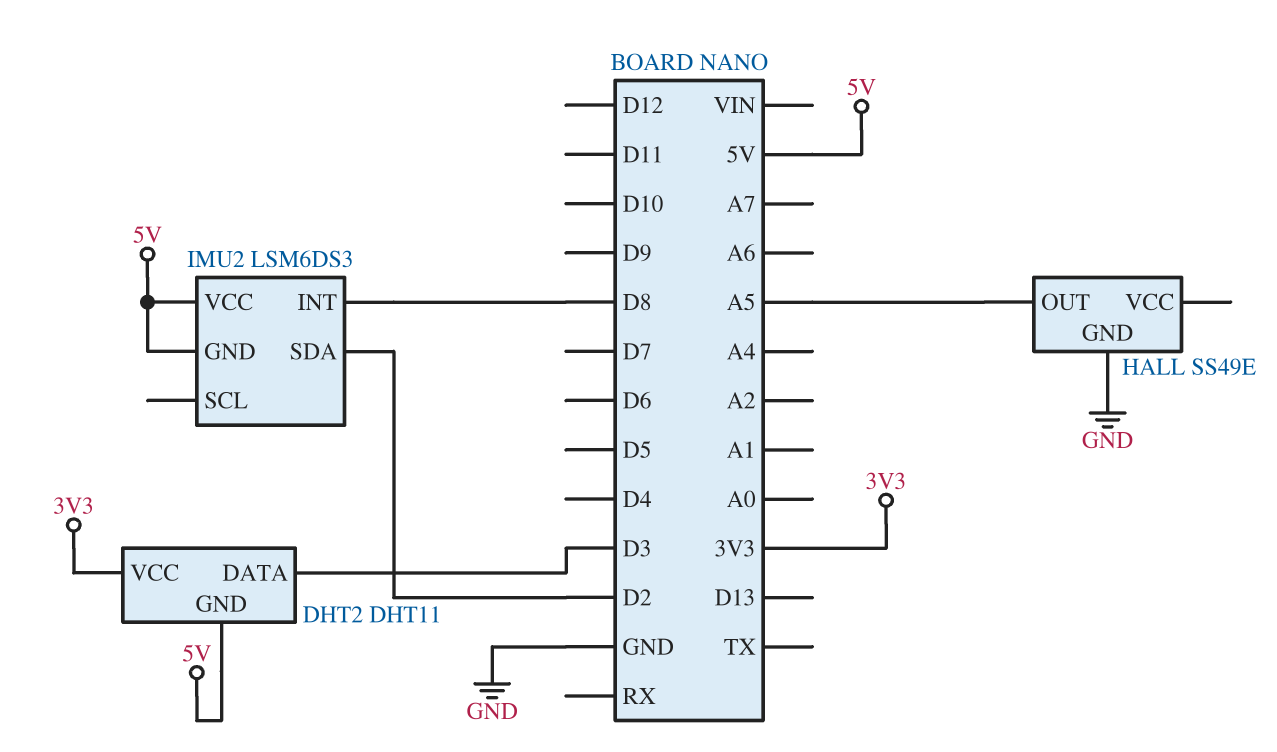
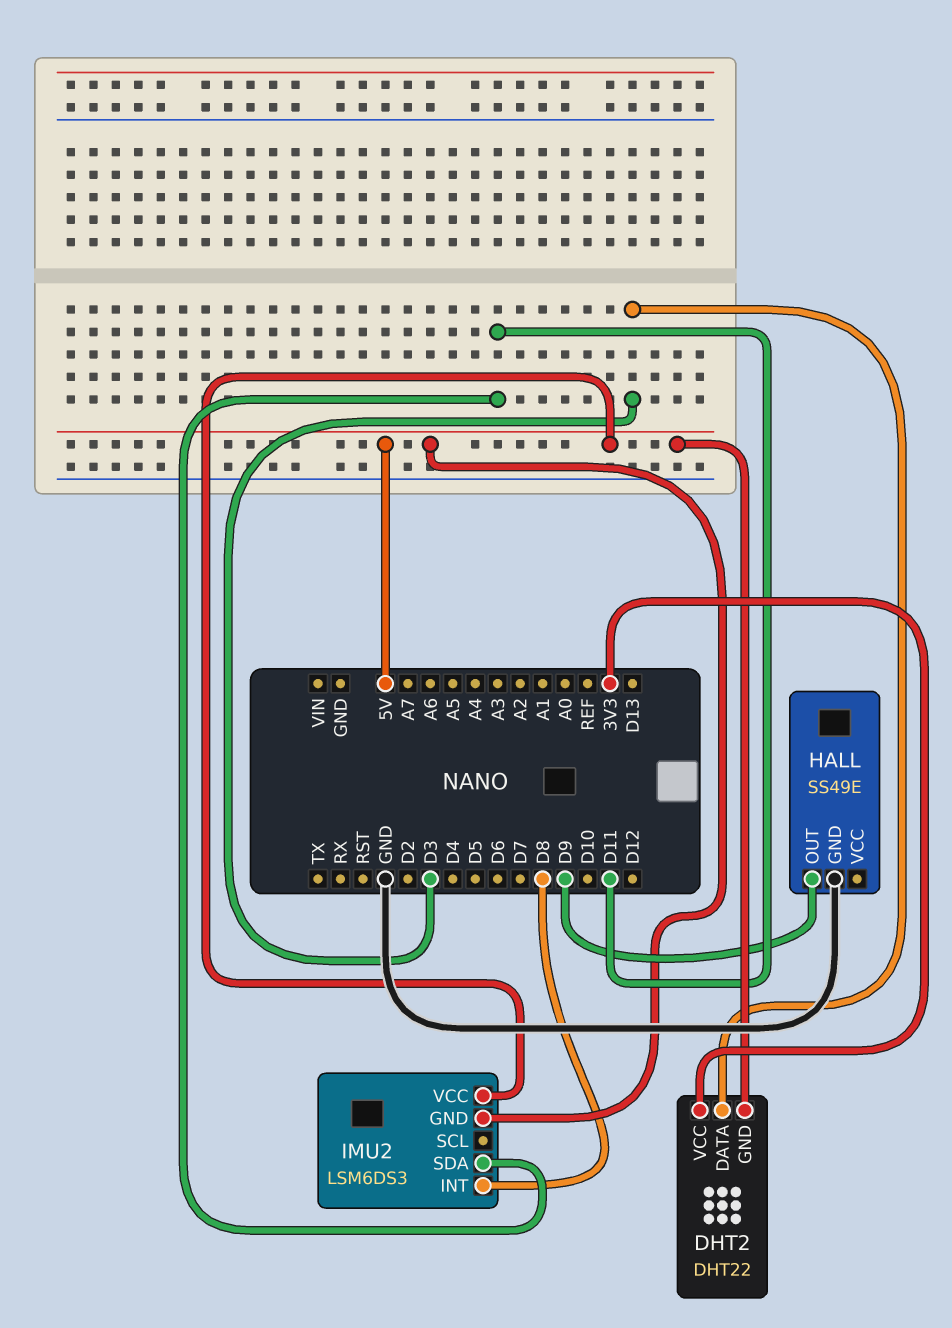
DHT2: DHT11 -> DHT22
HALL pin OUT: A5 -> D9
IMU2 pin SDA: D2 -> D11

